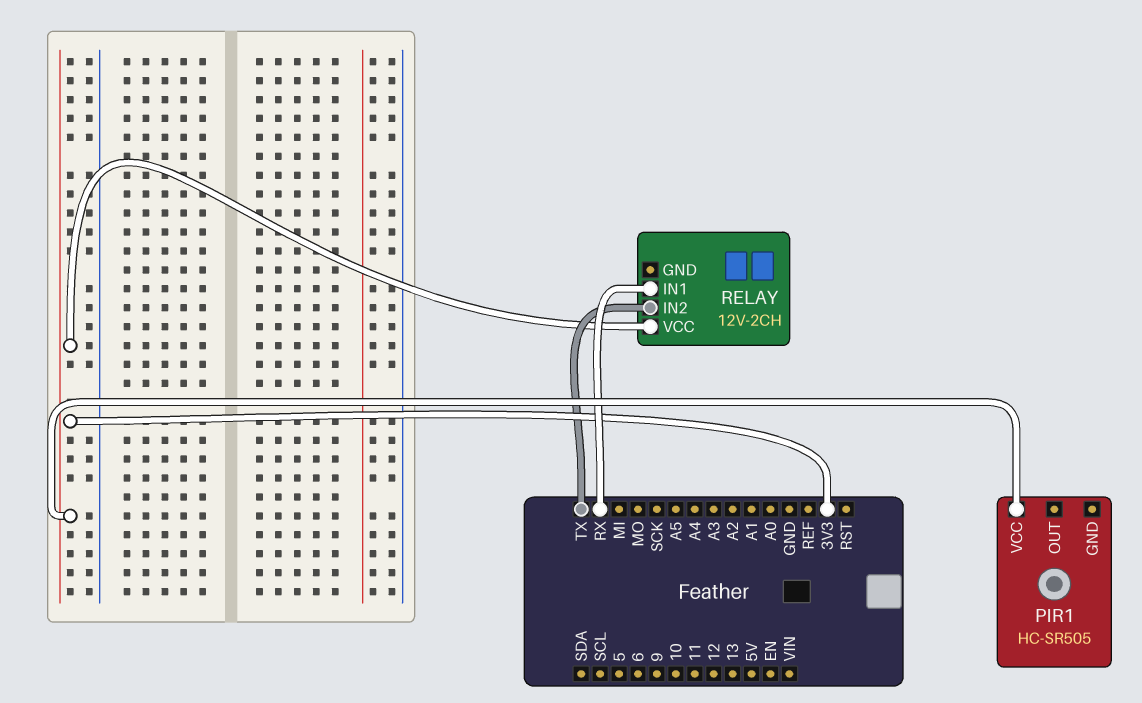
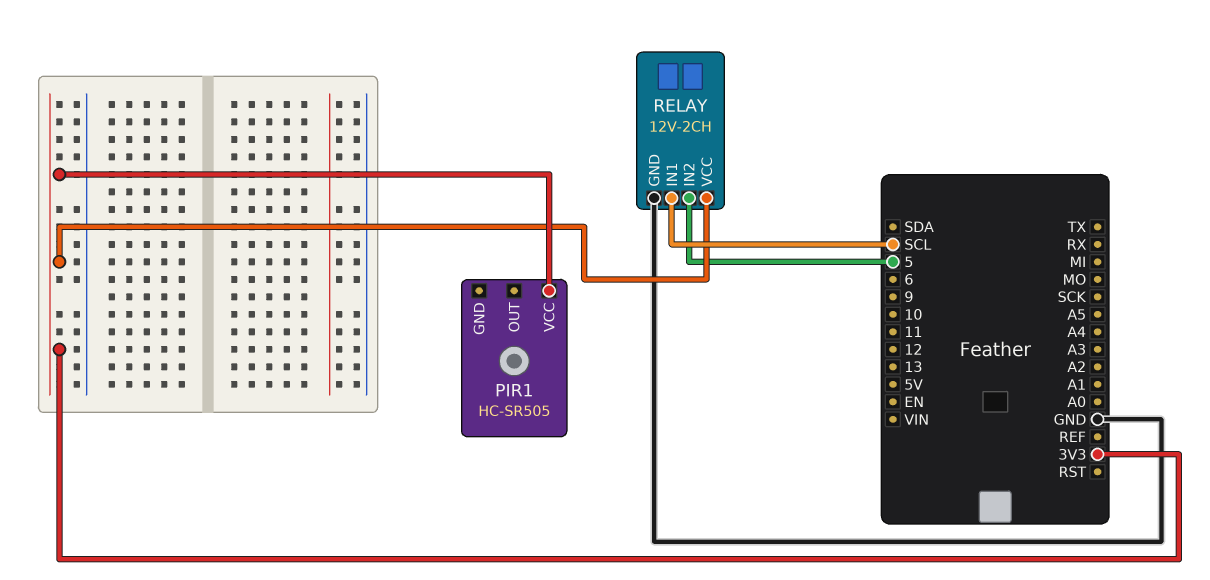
RELAY pin GND: none -> GND
RELAY pin IN1: RX -> SCL
RELAY pin IN2: TX -> 5

